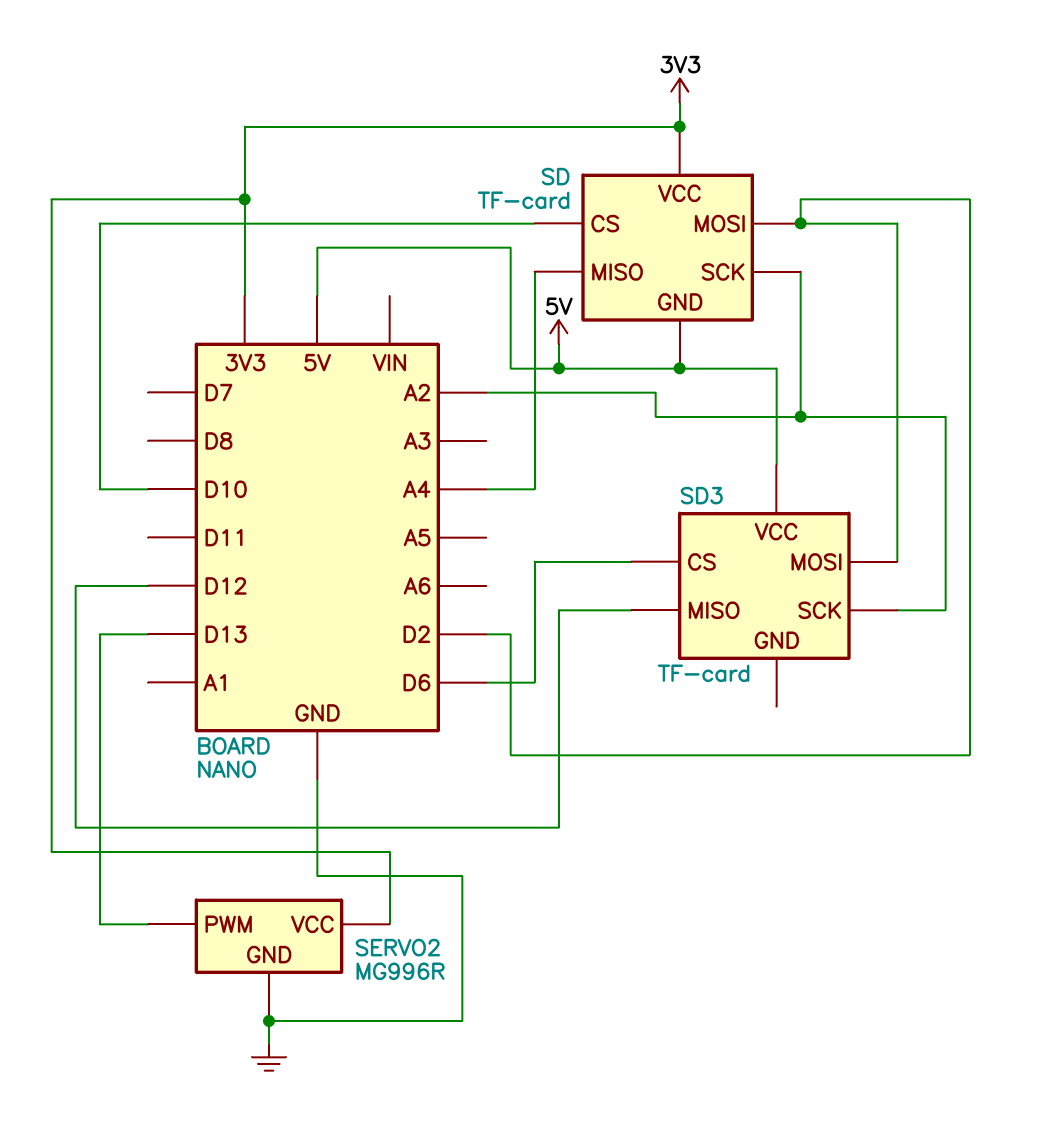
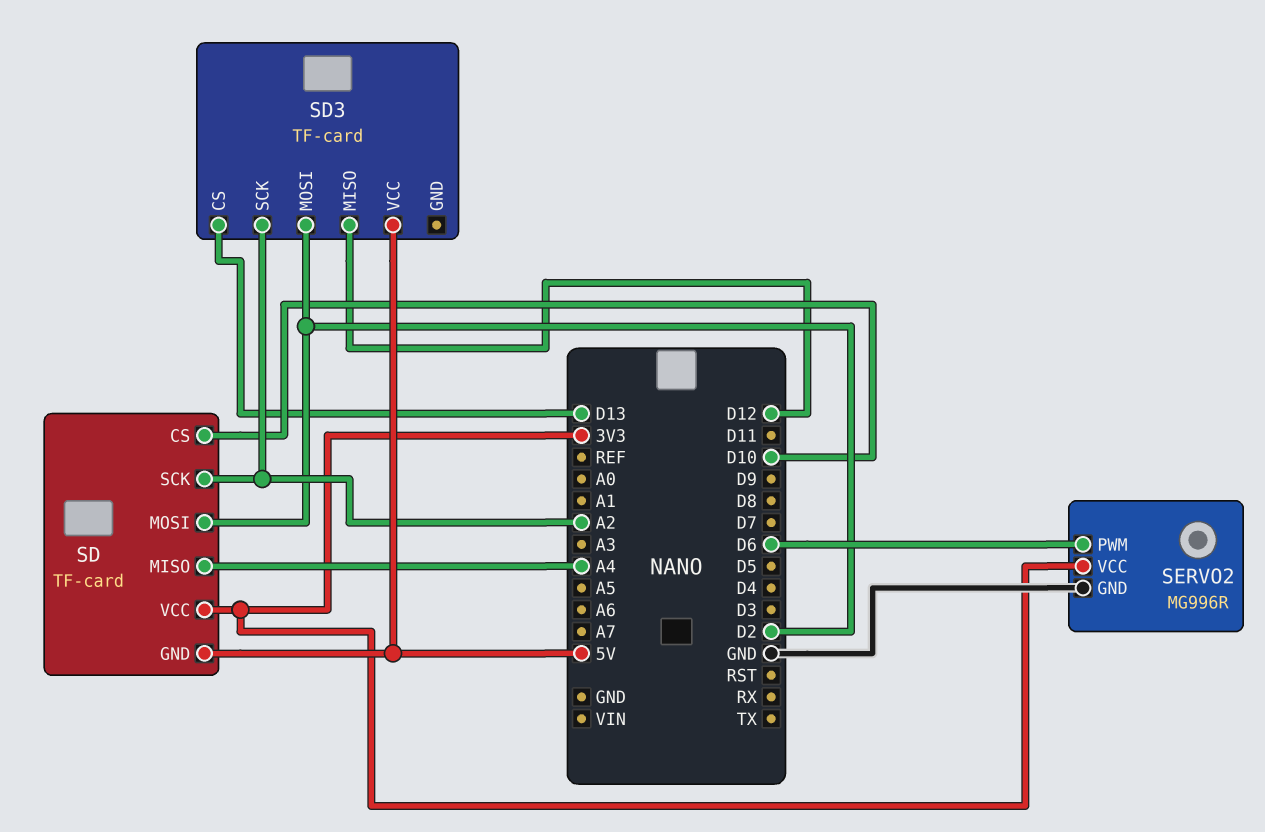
SD3 pin CS: D6 -> D13
SERVO2 pin PWM: D13 -> D6

